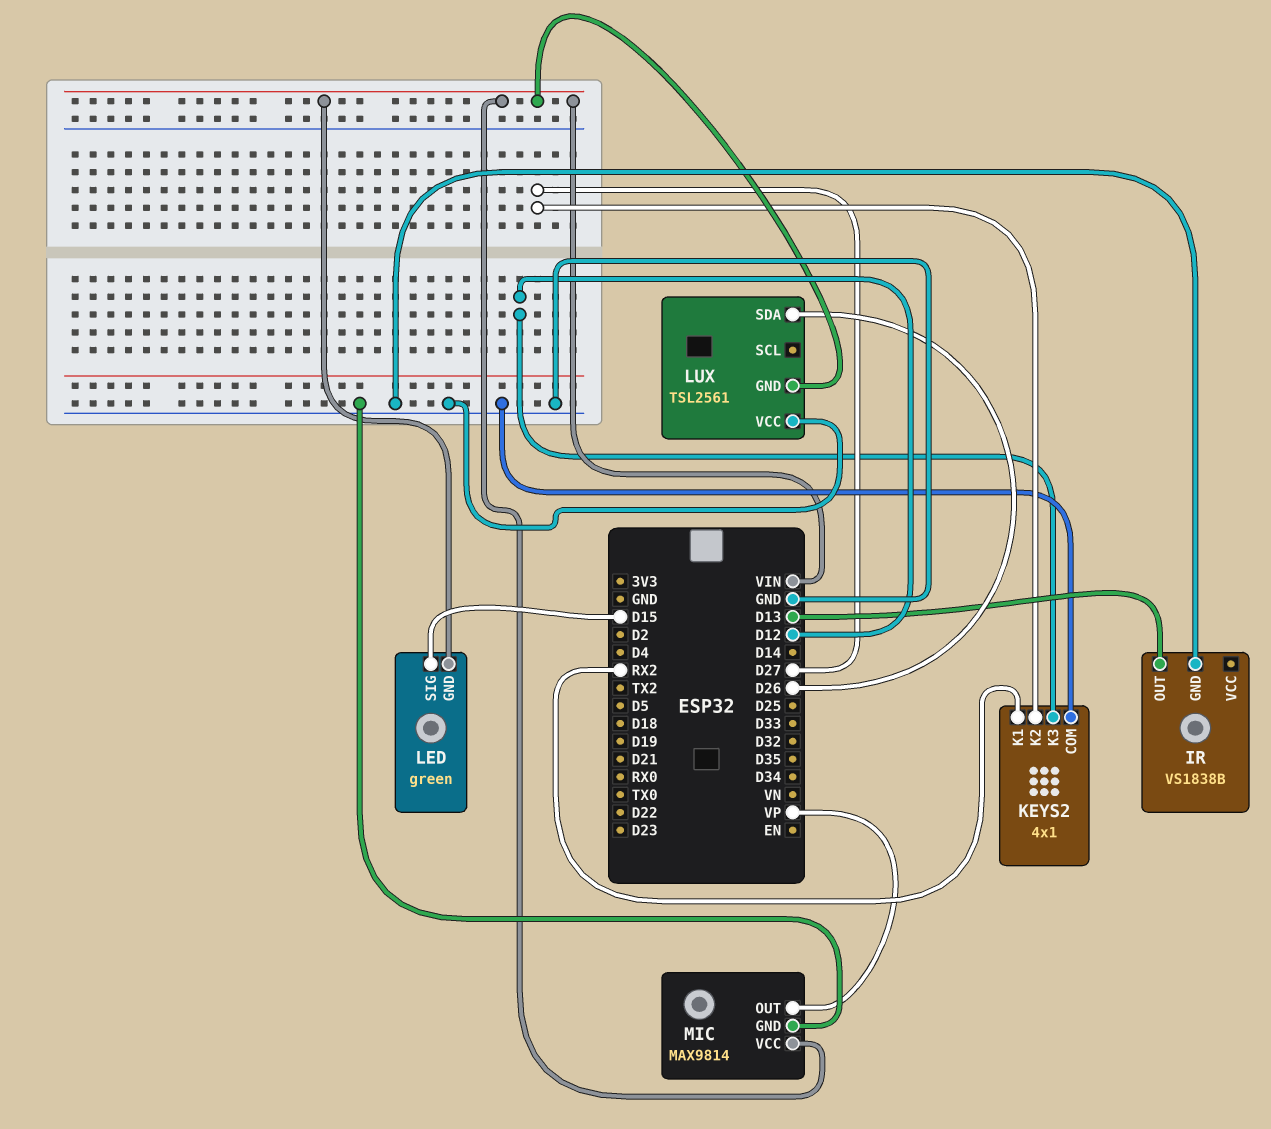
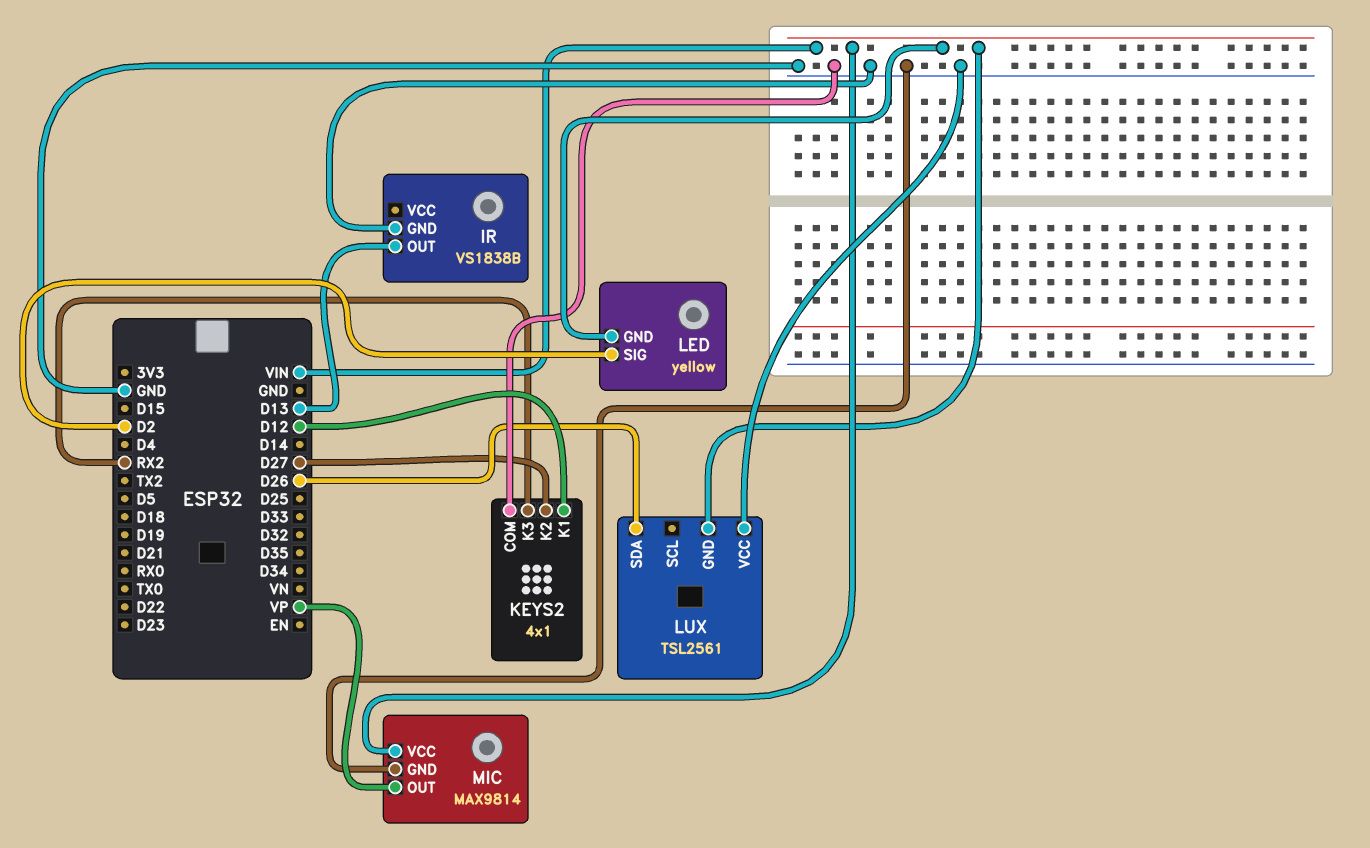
KEYS2 pin K1: RX2 -> D12
KEYS2 pin K3: D12 -> RX2
LED: green -> yellow
LED pin SIG: D15 -> D2

